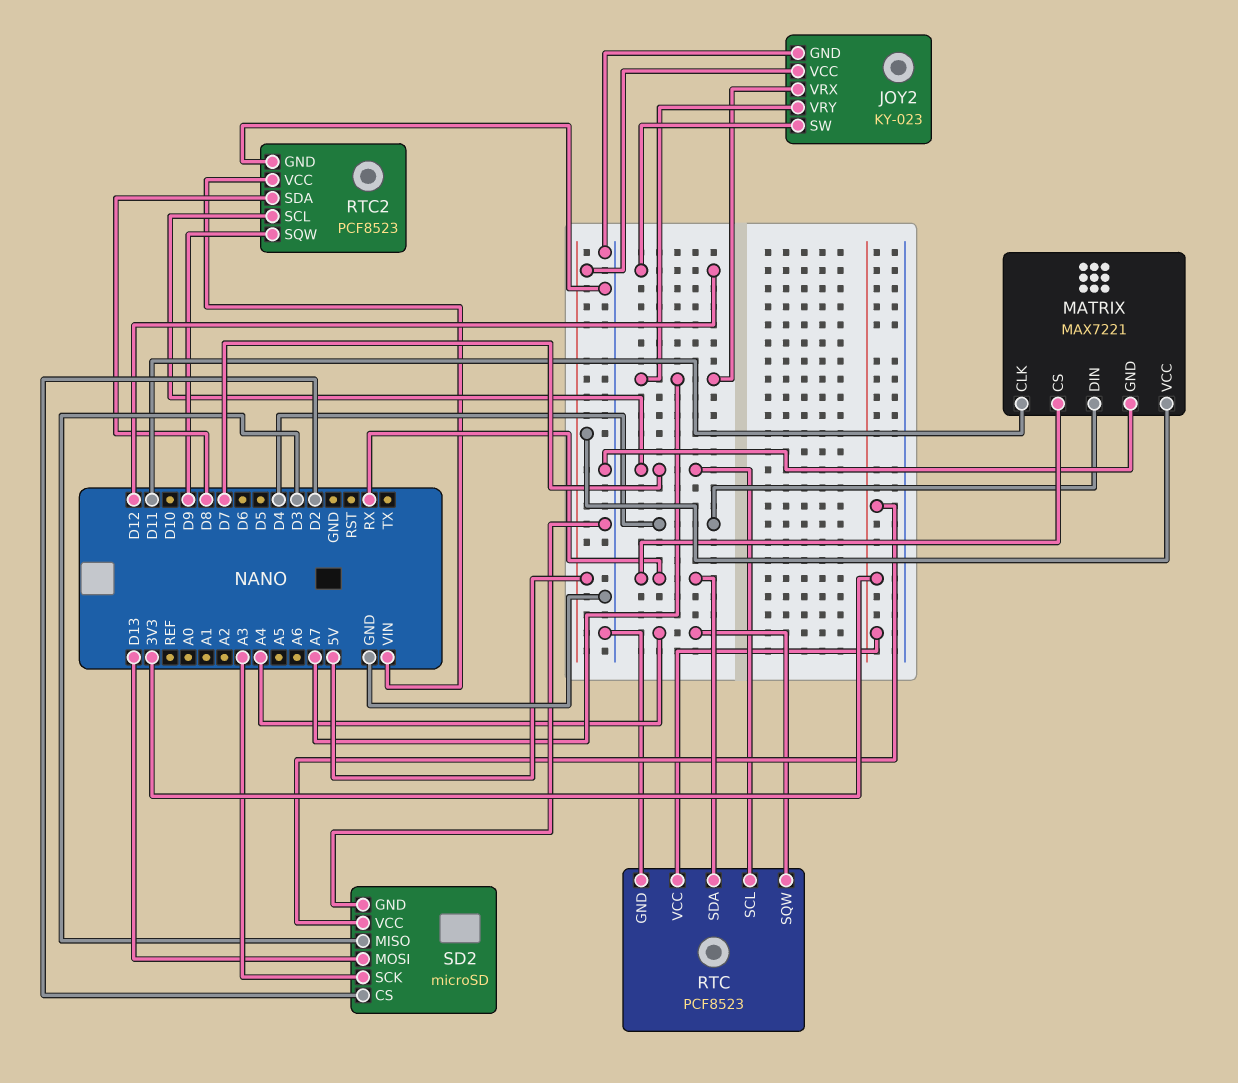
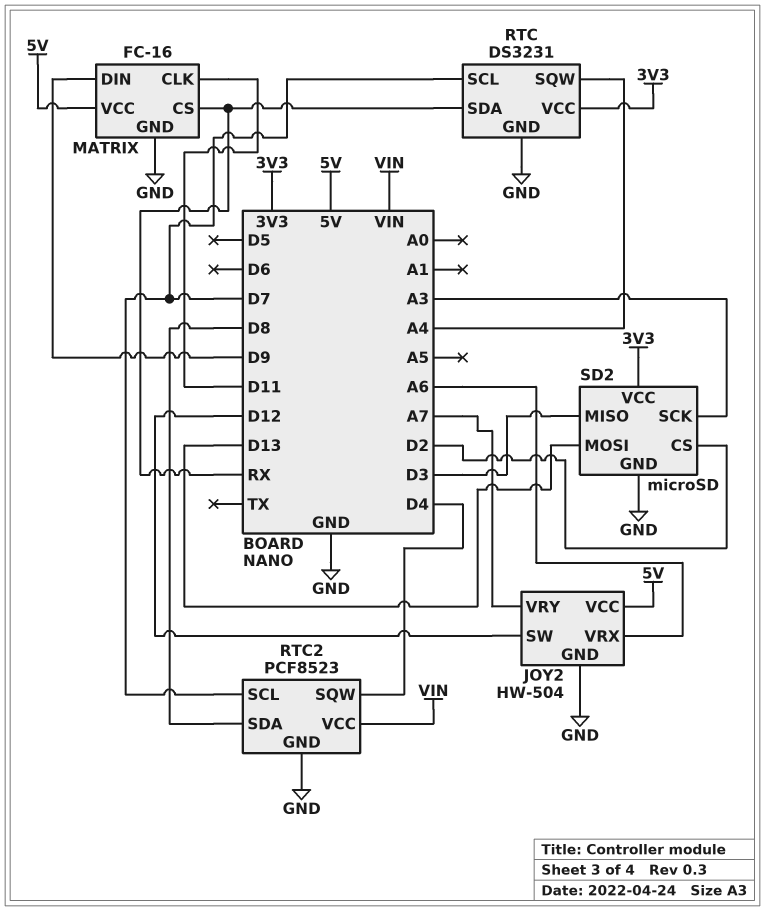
JOY2: KY-023 -> HW-504
JOY2 pin VRX: A7 -> A6
MATRIX: MAX7221 -> FC-16
MATRIX pin DIN: D4 -> D9
RTC: PCF8523 -> DS3231
RTC2 pin SQW: D9 -> D4

